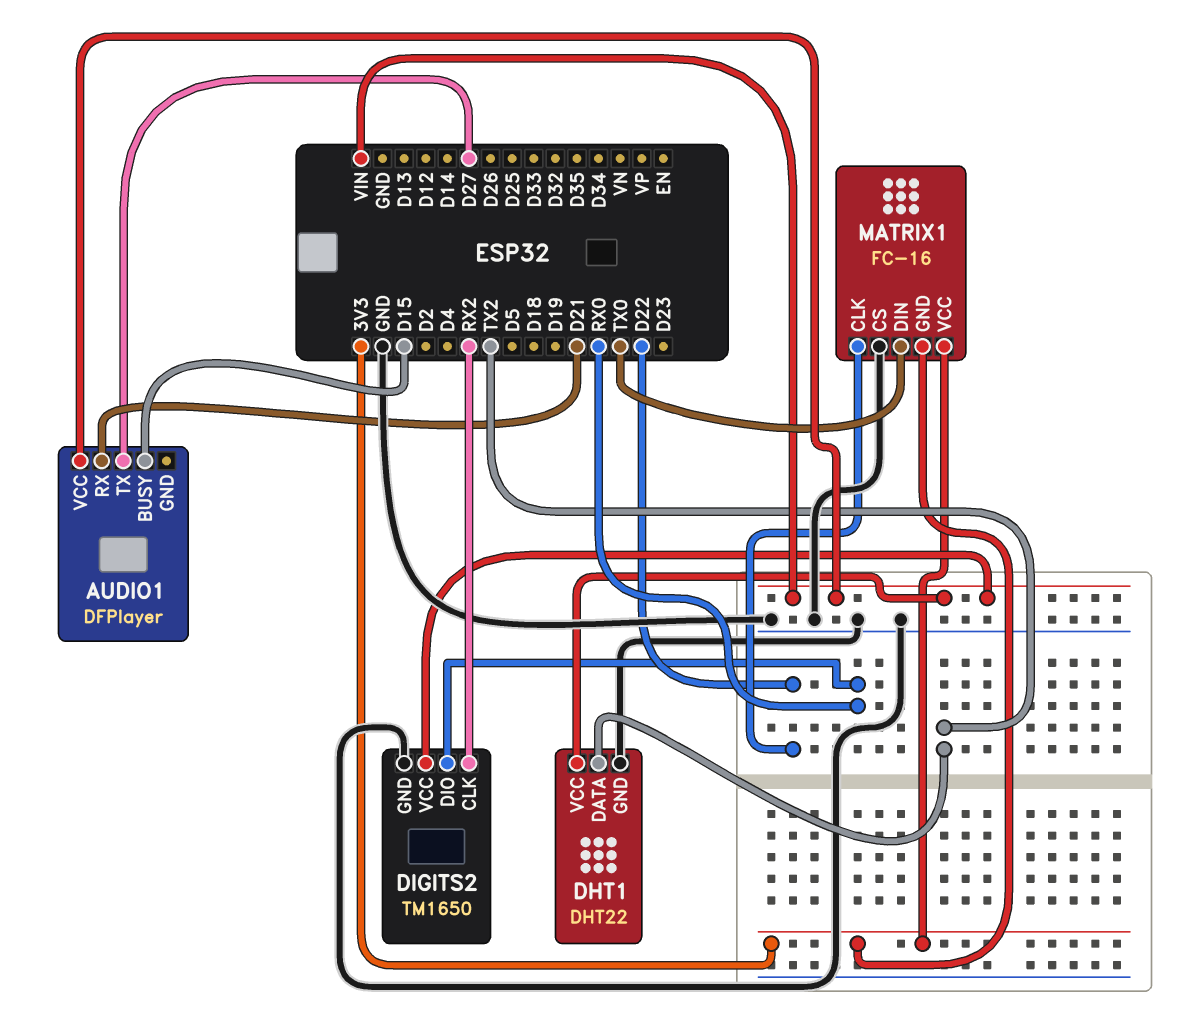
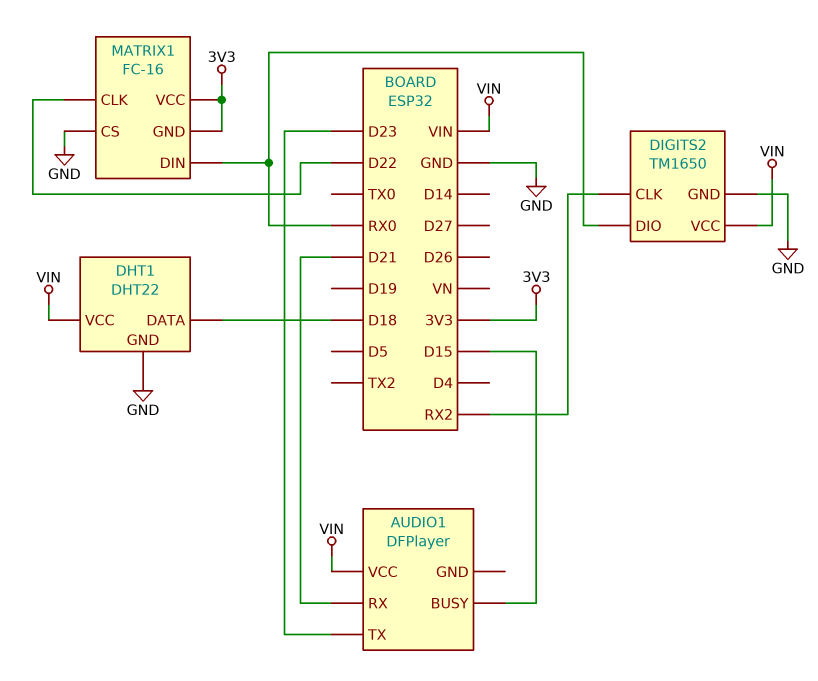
AUDIO1 pin TX: D27 -> D23
DHT1 pin DATA: TX2 -> D18
MATRIX1 pin DIN: TX0 -> RX0

